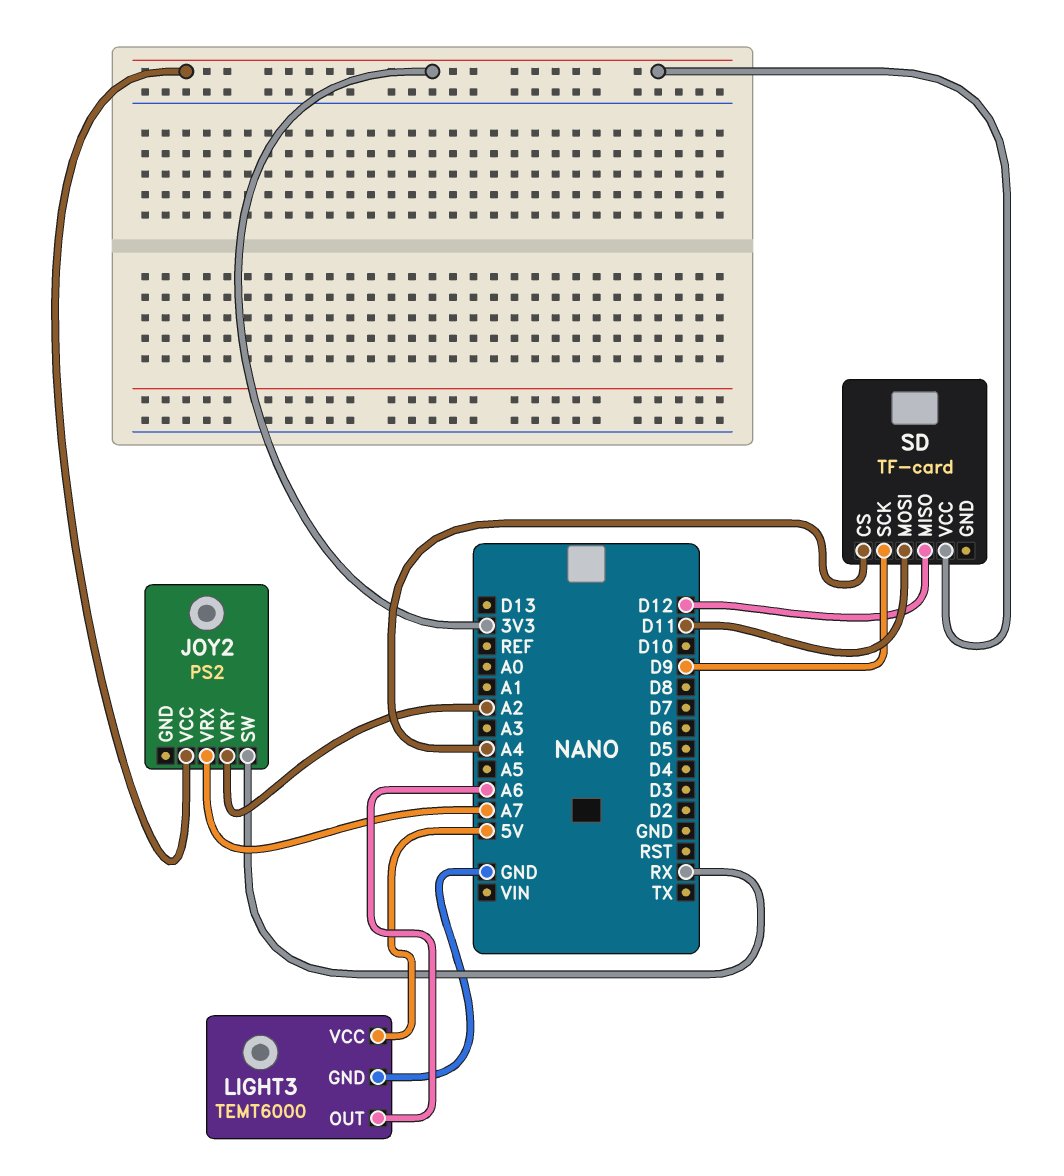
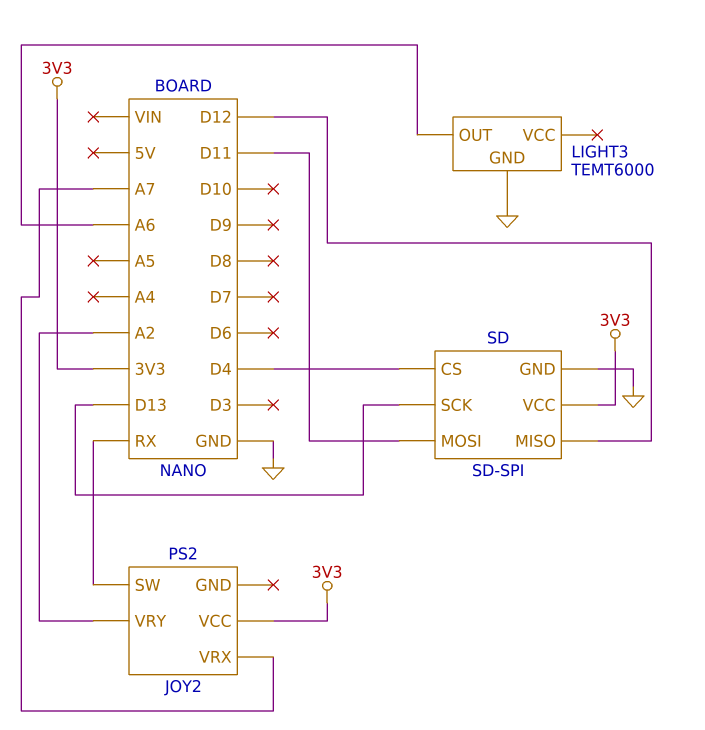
LIGHT3 pin VCC: 5V -> none
SD: TF-card -> SD-SPI
SD pin CS: A4 -> D4
SD pin GND: none -> GND
SD pin SCK: D9 -> D13

